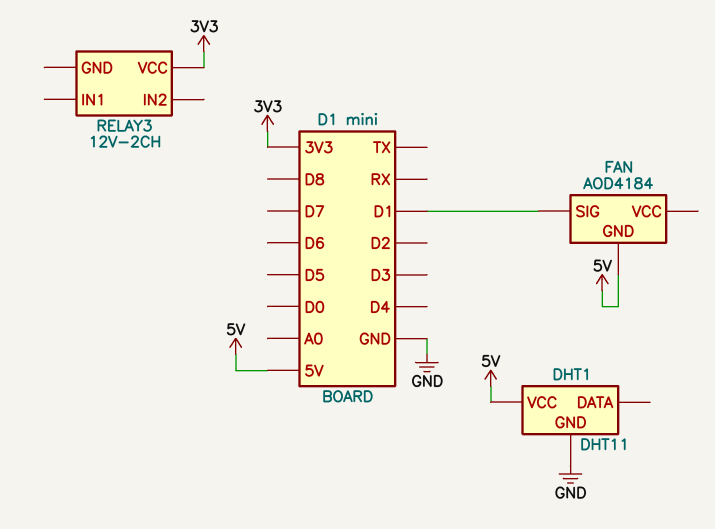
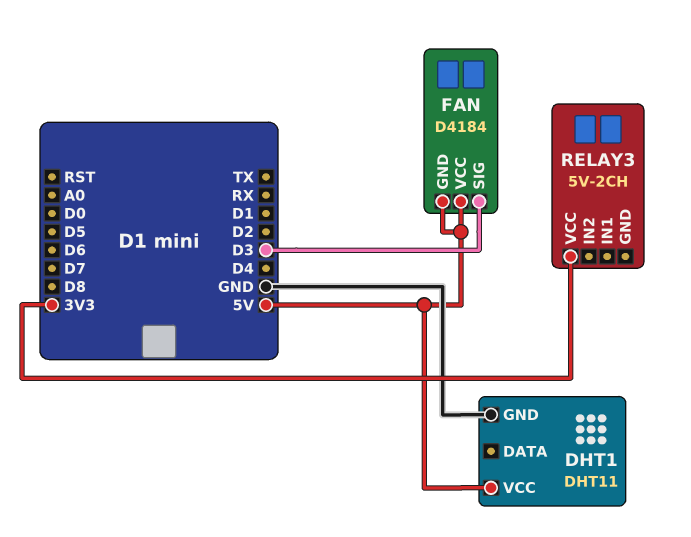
FAN: AOD4184 -> D4184
FAN pin SIG: D1 -> D3
FAN pin VCC: none -> 5V
RELAY3: 12V-2CH -> 5V-2CH

